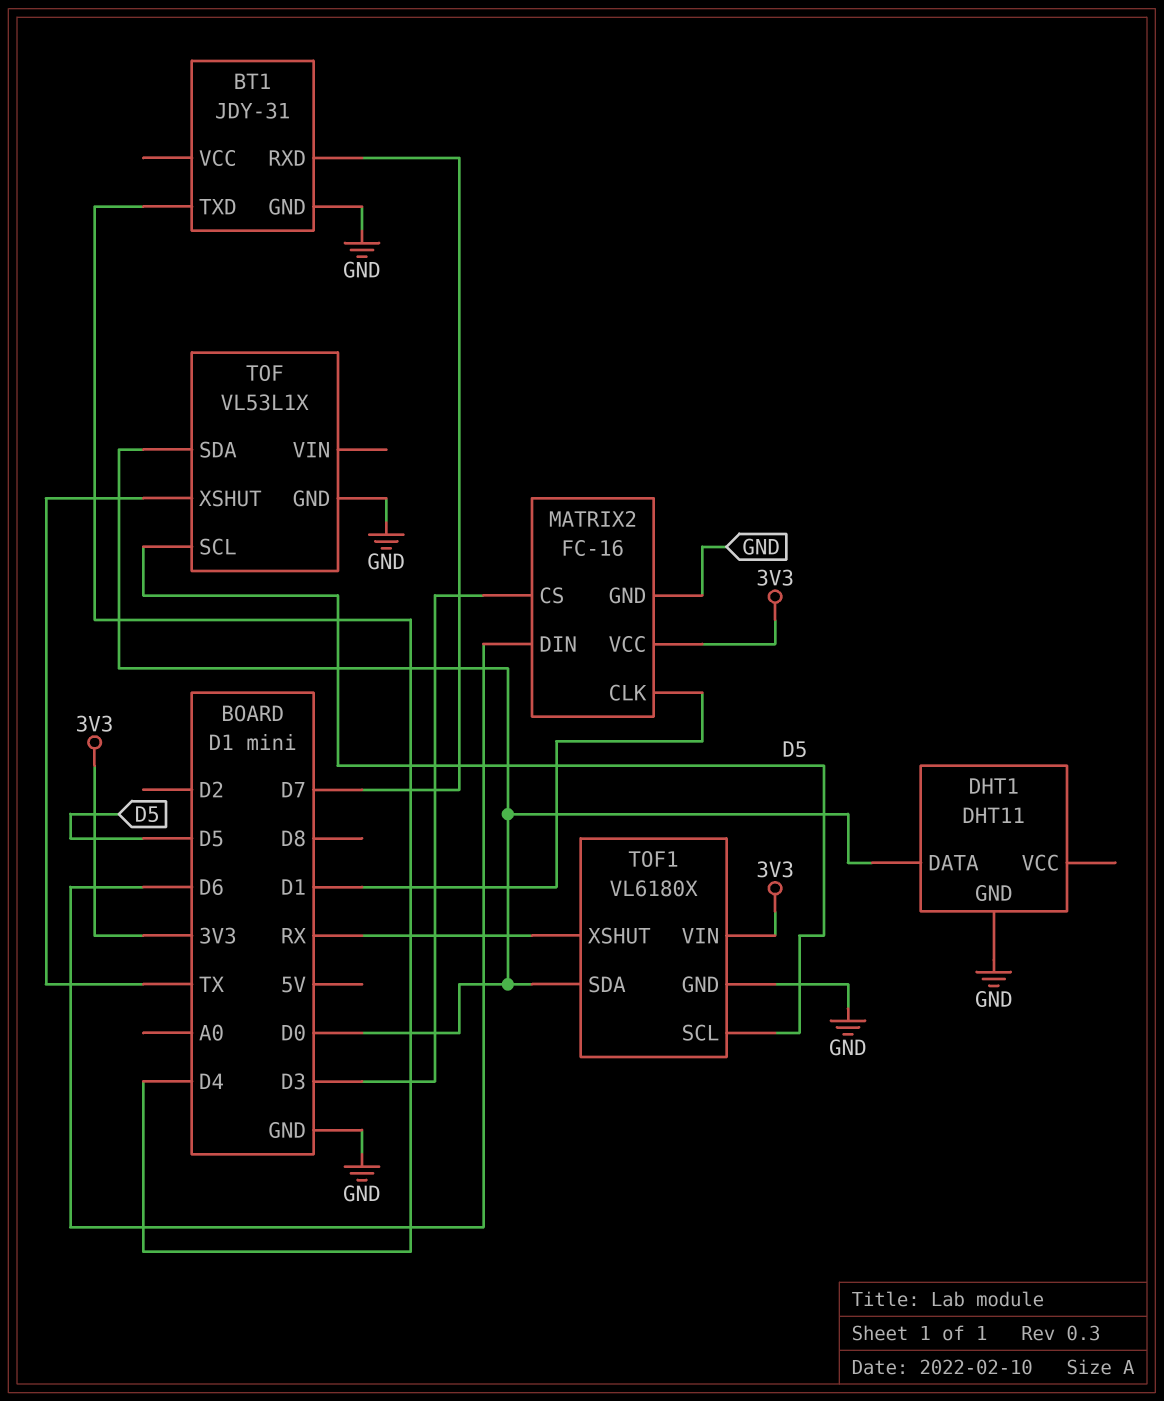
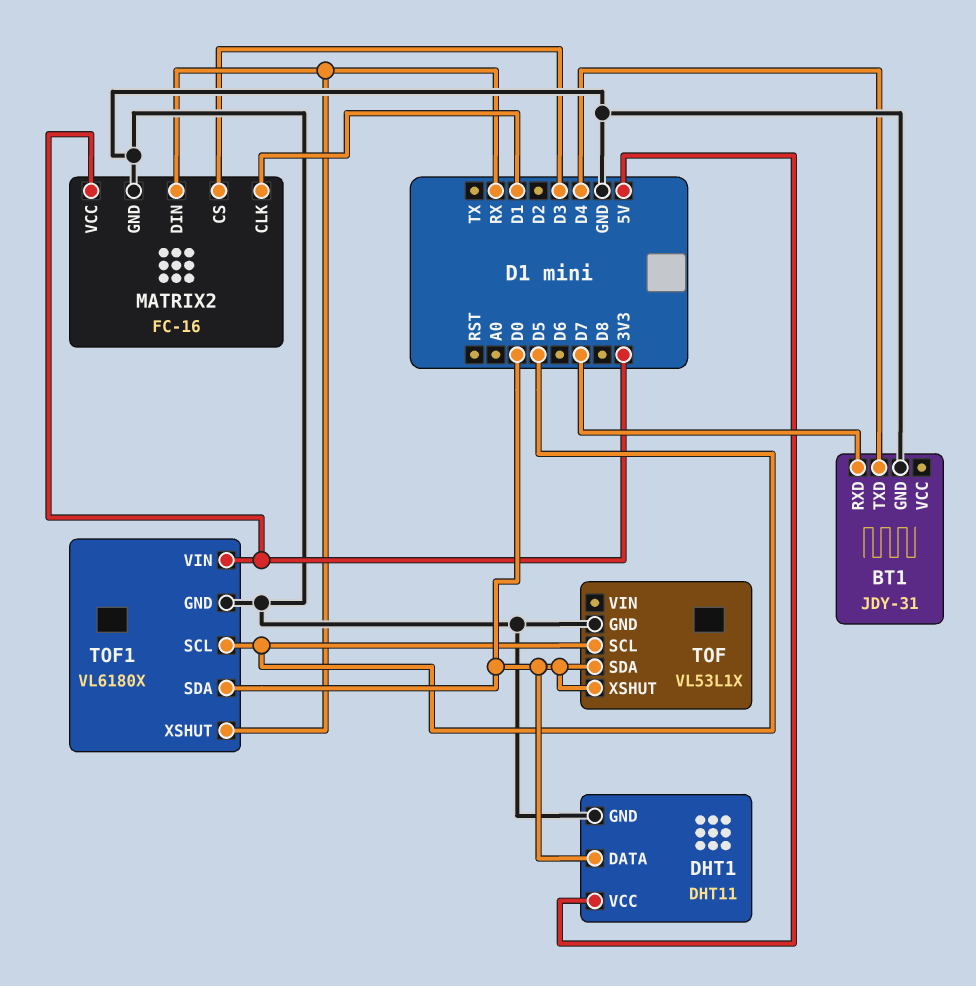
DHT1 pin VCC: none -> 5V
MATRIX2 pin DIN: D6 -> RX
TOF pin XSHUT: TX -> D0

